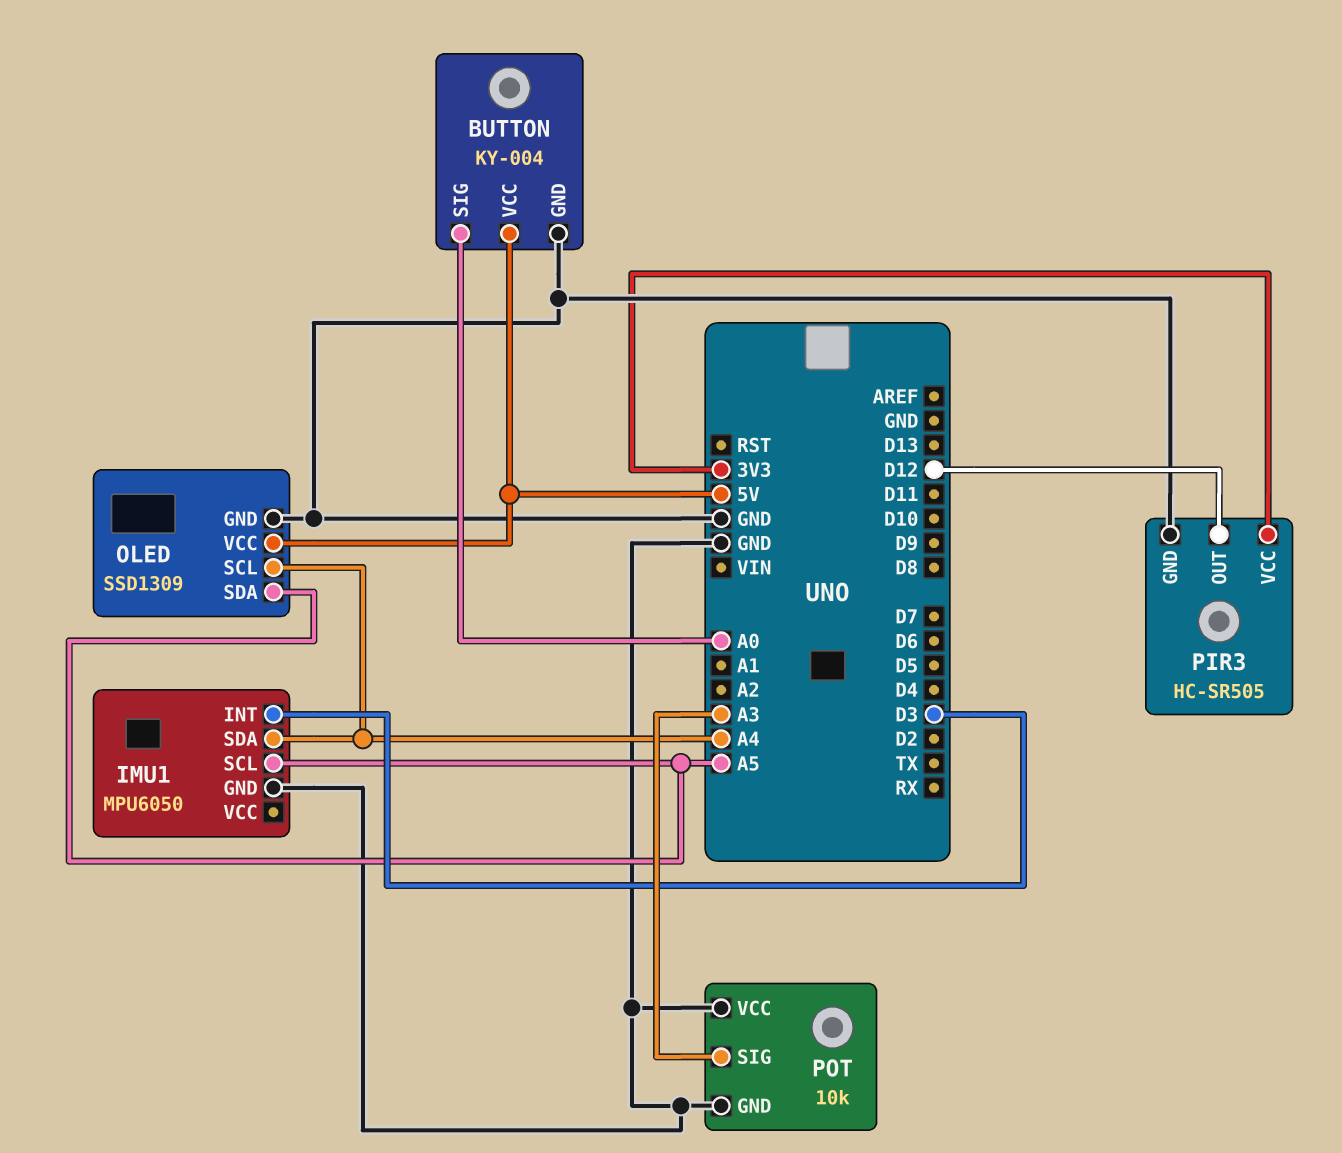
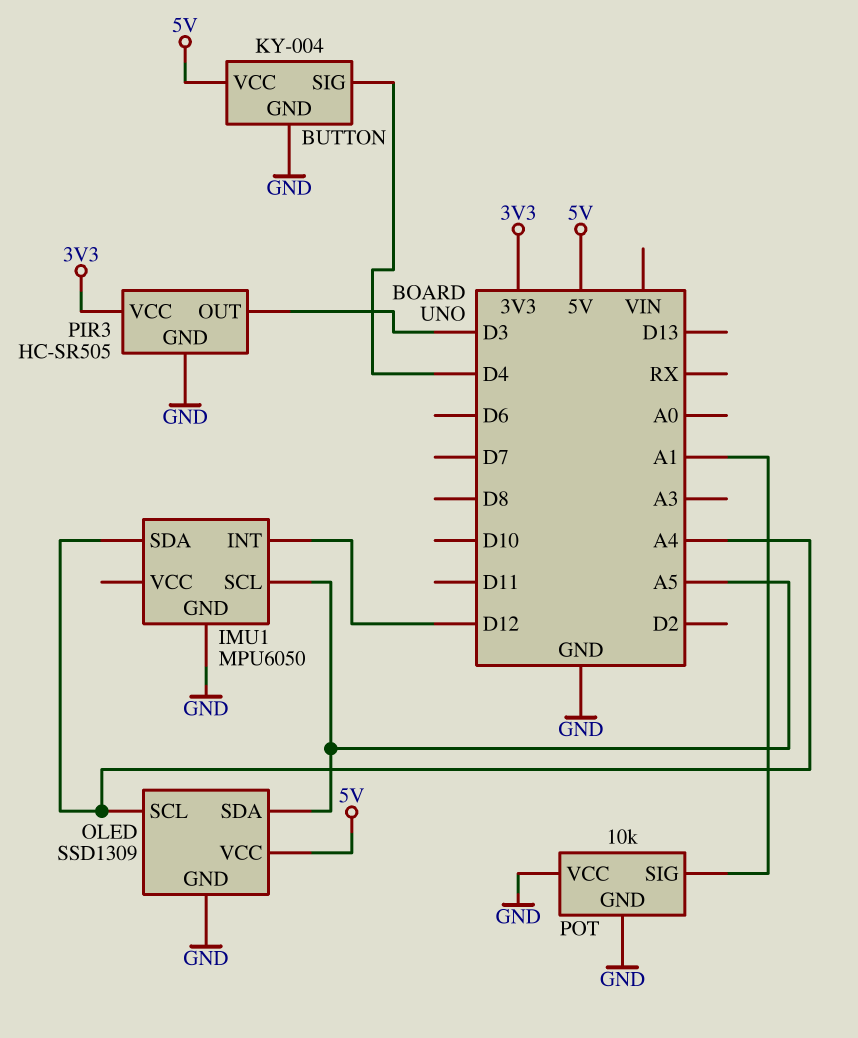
BUTTON pin SIG: A0 -> D4
IMU1 pin INT: D3 -> D12
PIR3 pin OUT: D12 -> D3
POT pin SIG: A3 -> A1

